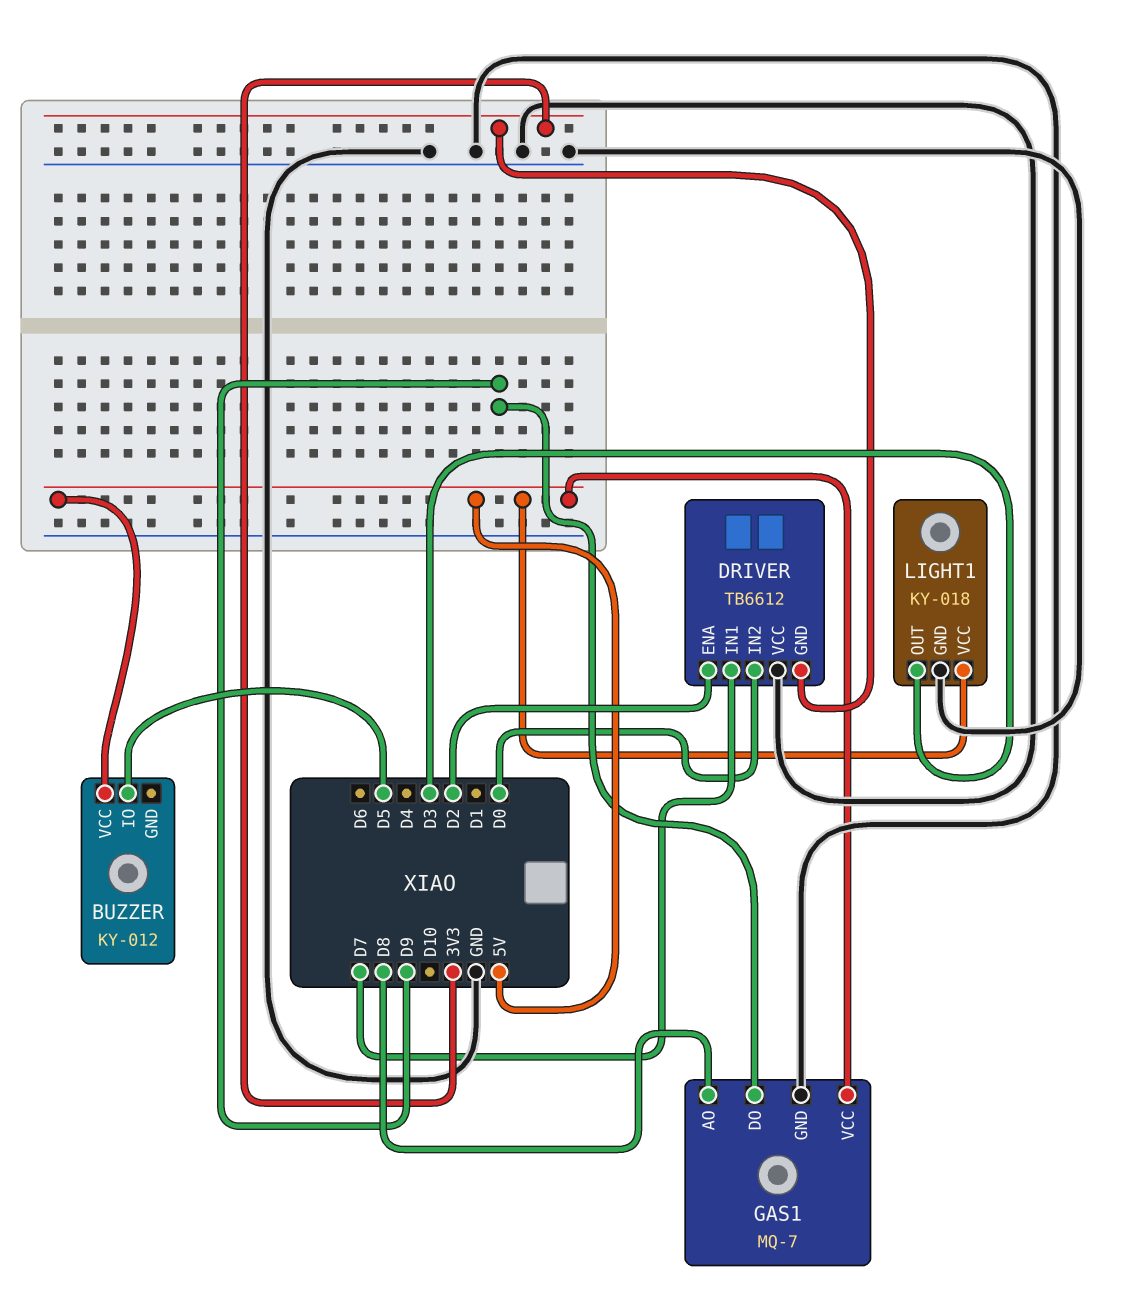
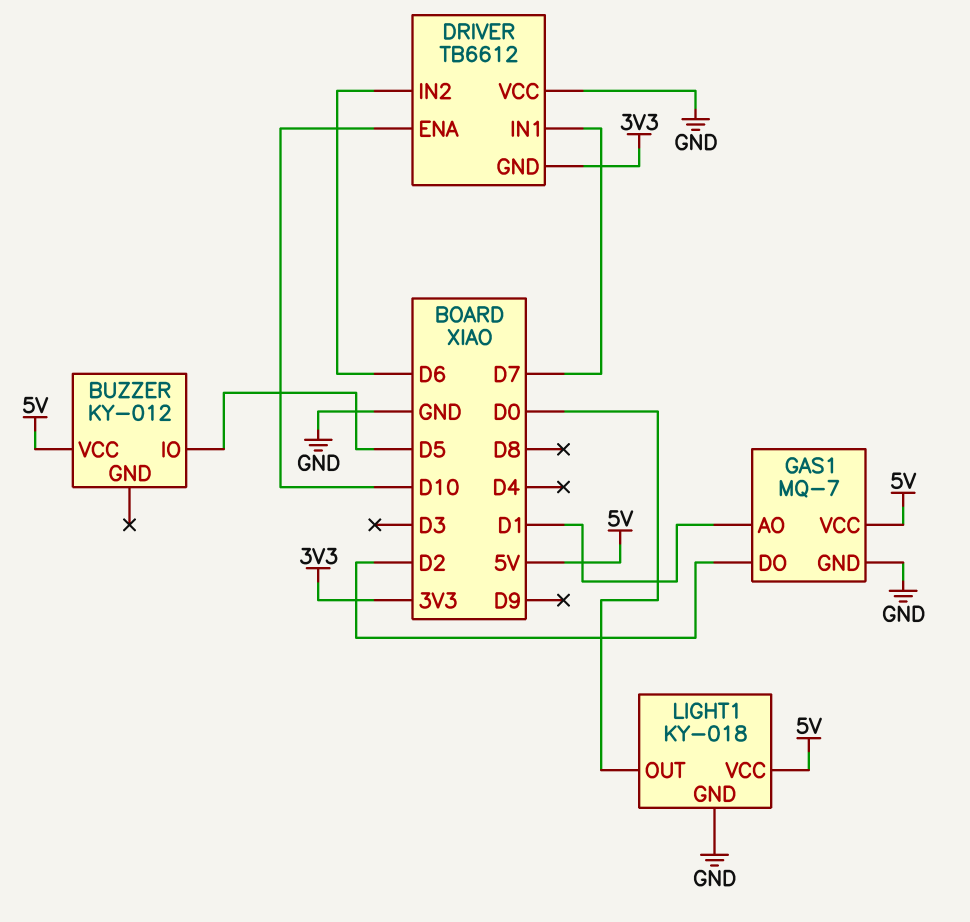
DRIVER pin ENA: D2 -> D10
DRIVER pin IN2: D0 -> D6
GAS1 pin AO: D8 -> D1
GAS1 pin DO: D9 -> D2
LIGHT1 pin OUT: D3 -> D0

